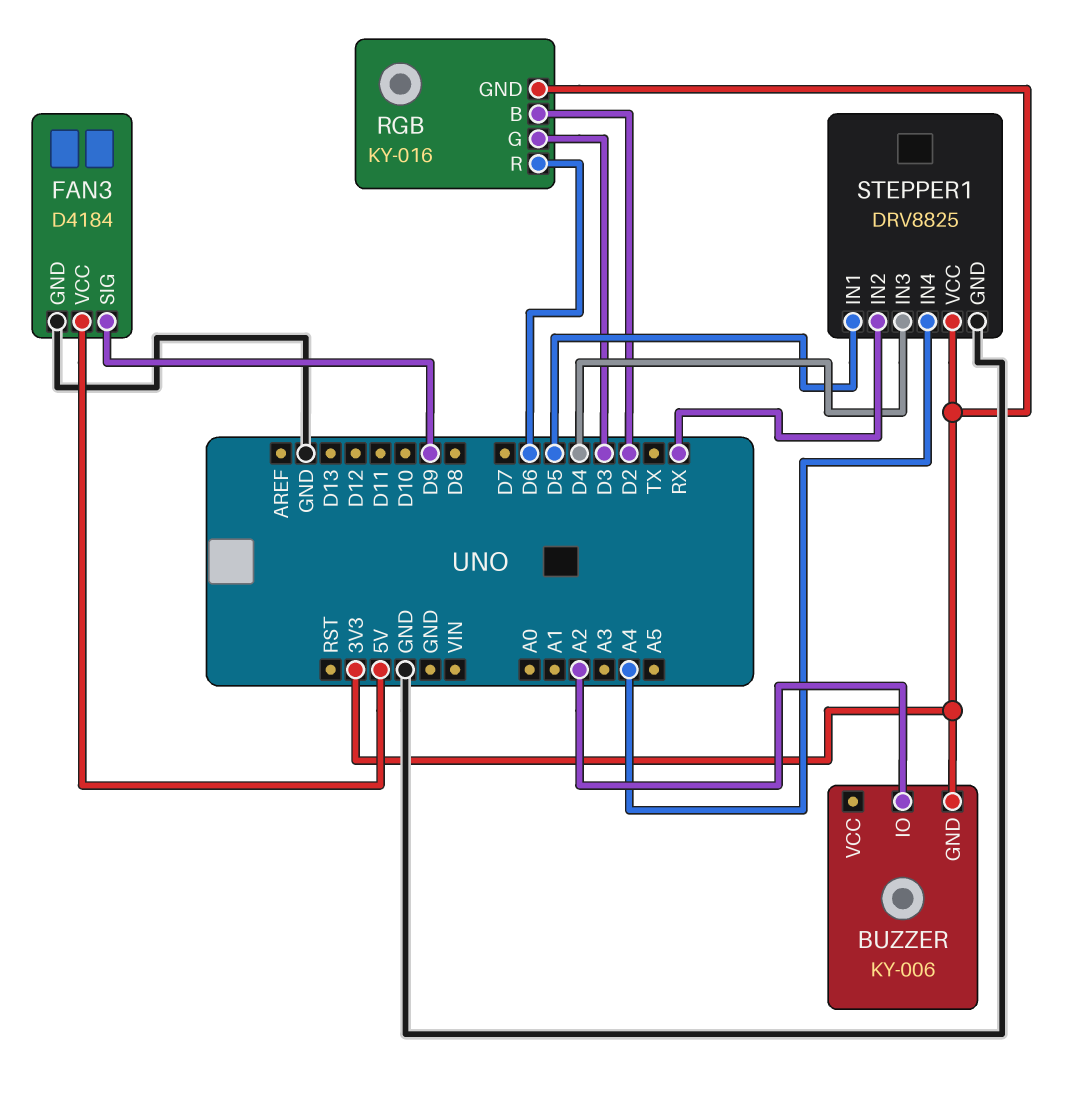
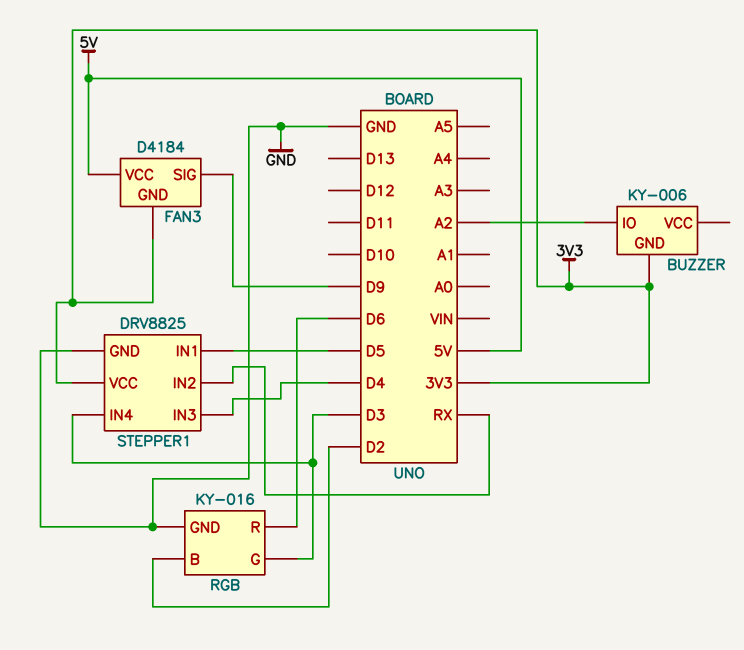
FAN3 pin GND: GND -> 3V3
RGB pin GND: 3V3 -> GND
STEPPER1 pin IN4: A4 -> D3

